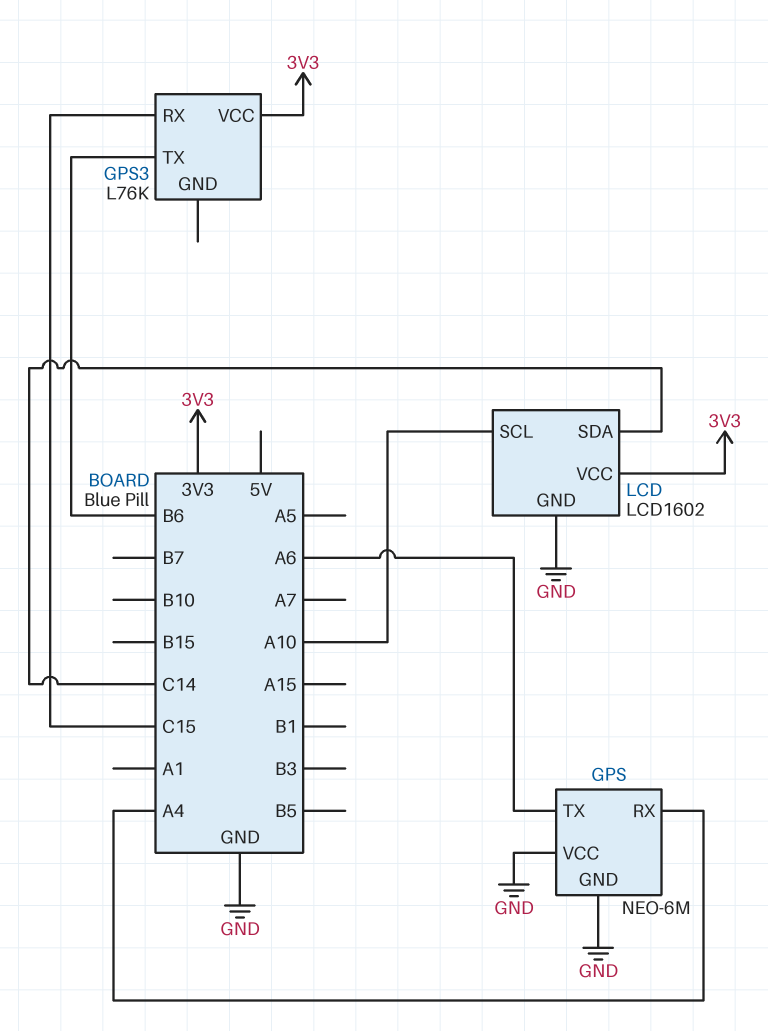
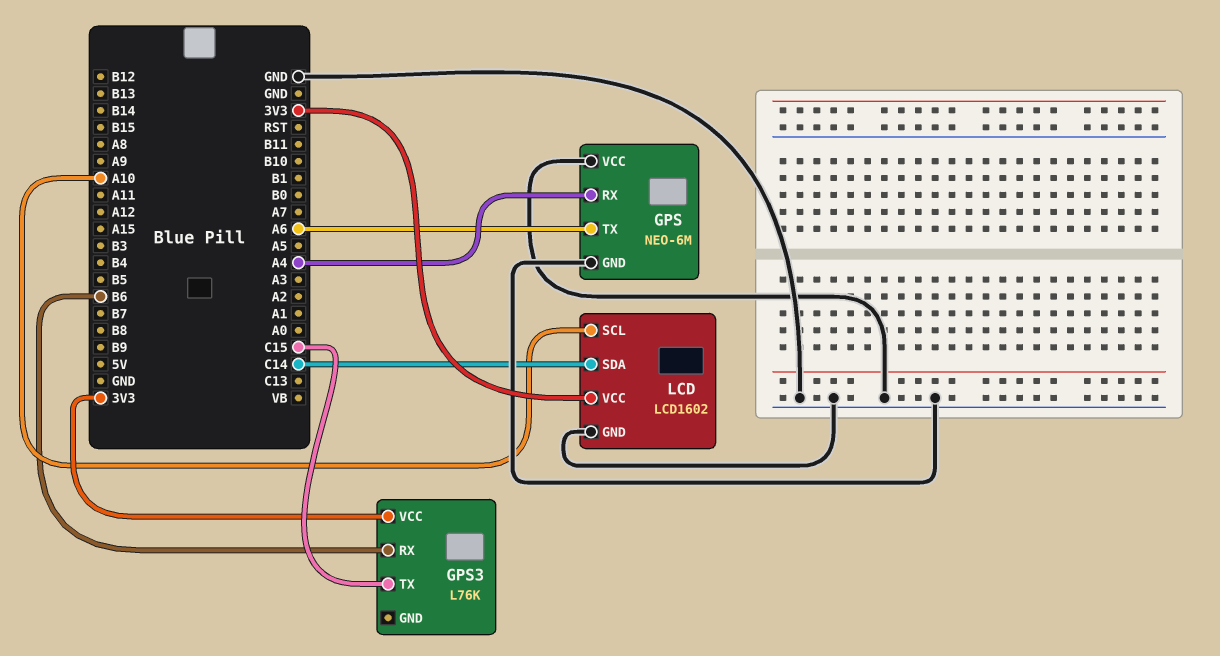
GPS3 pin RX: C15 -> B6
GPS3 pin TX: B6 -> C15

